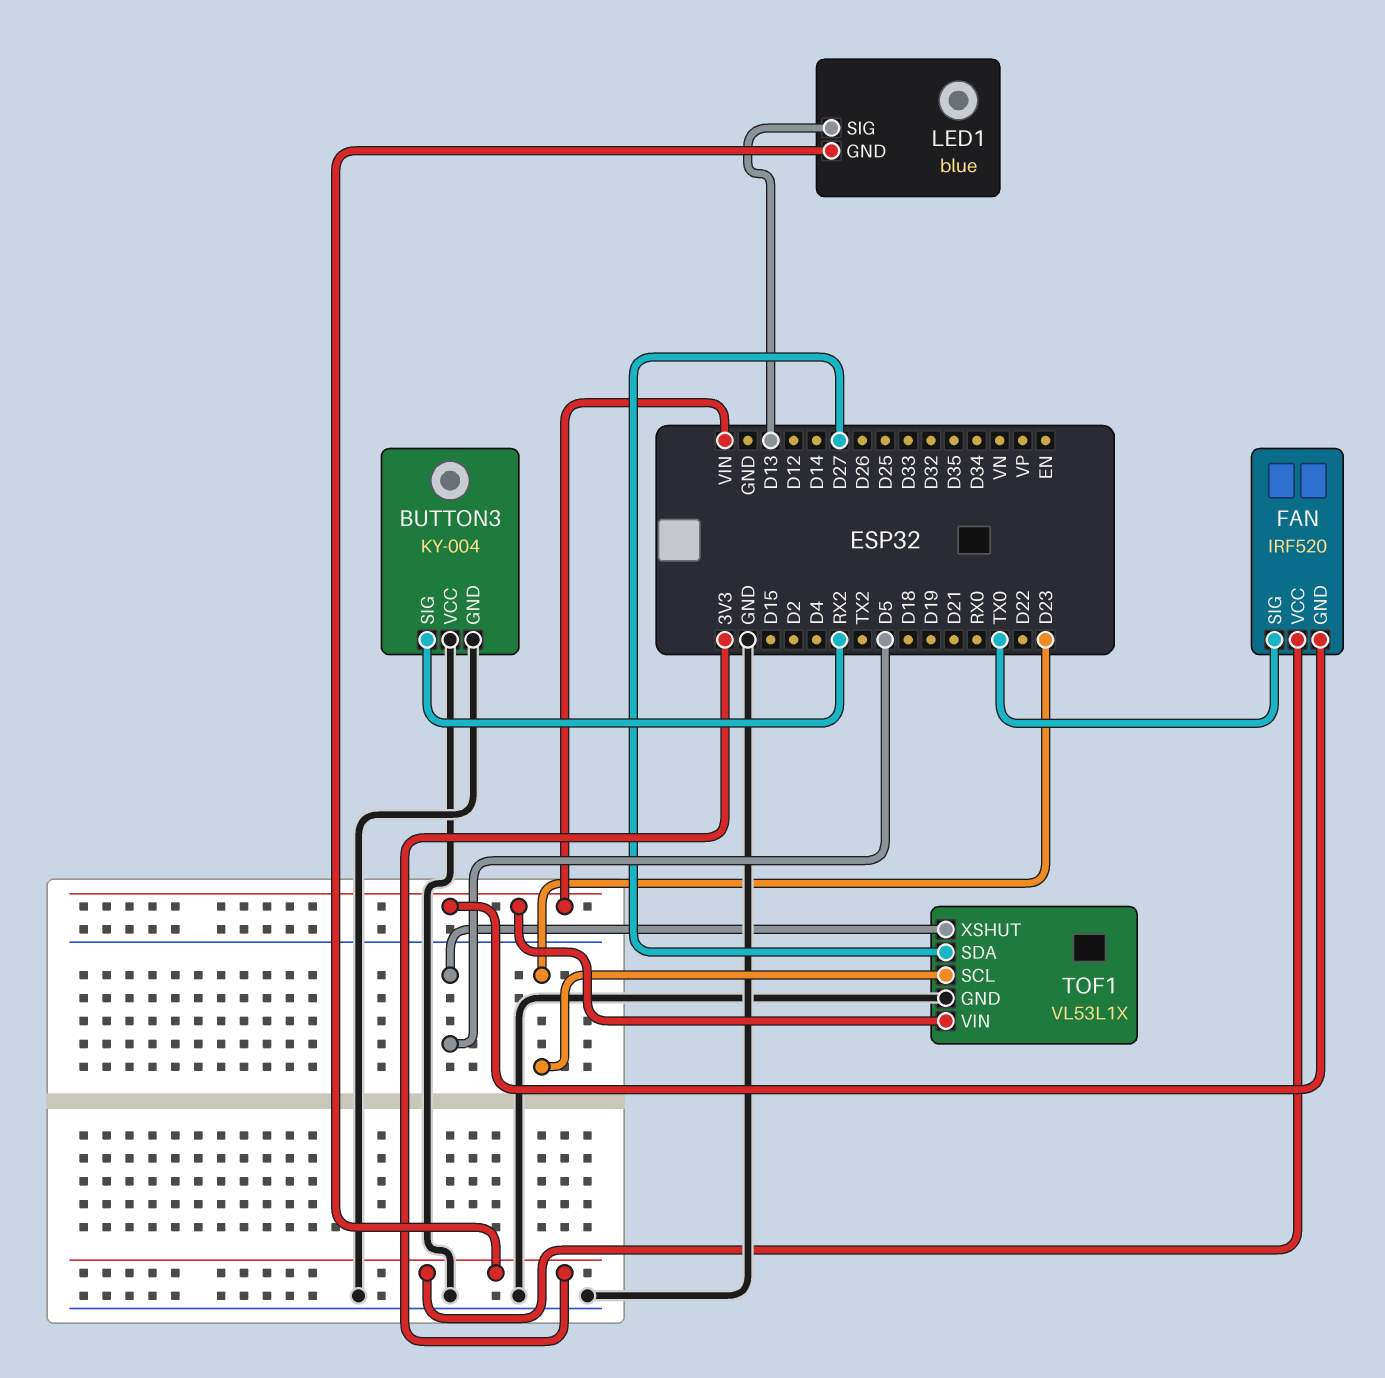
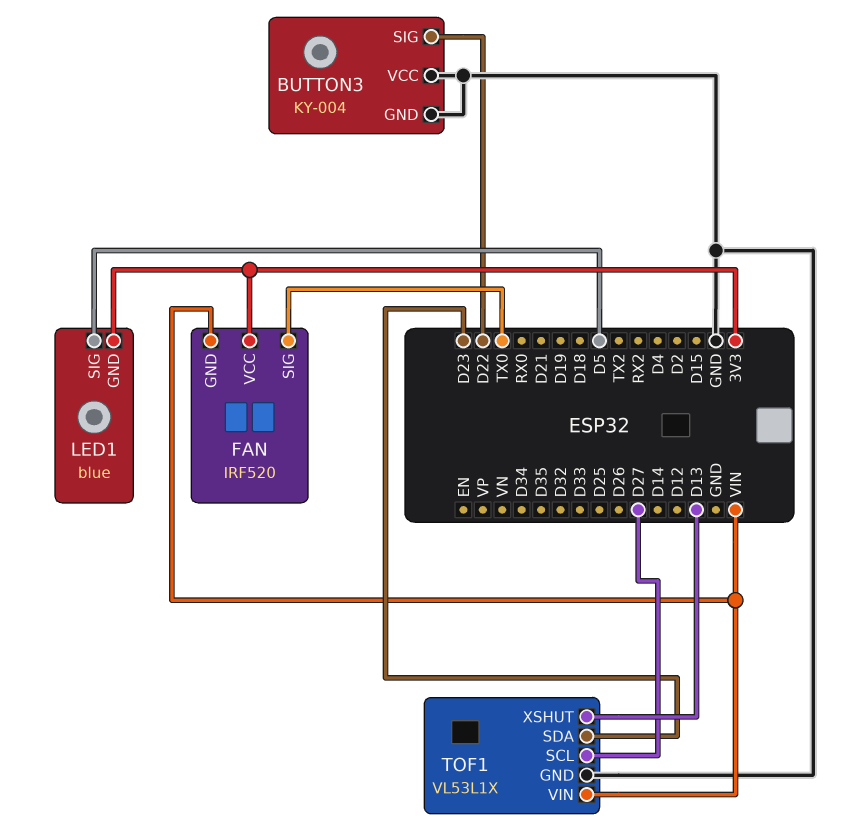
BUTTON3 pin SIG: RX2 -> D22
LED1 pin SIG: D13 -> D5
TOF1 pin SCL: D23 -> D27
TOF1 pin SDA: D27 -> D23
TOF1 pin XSHUT: D5 -> D13

